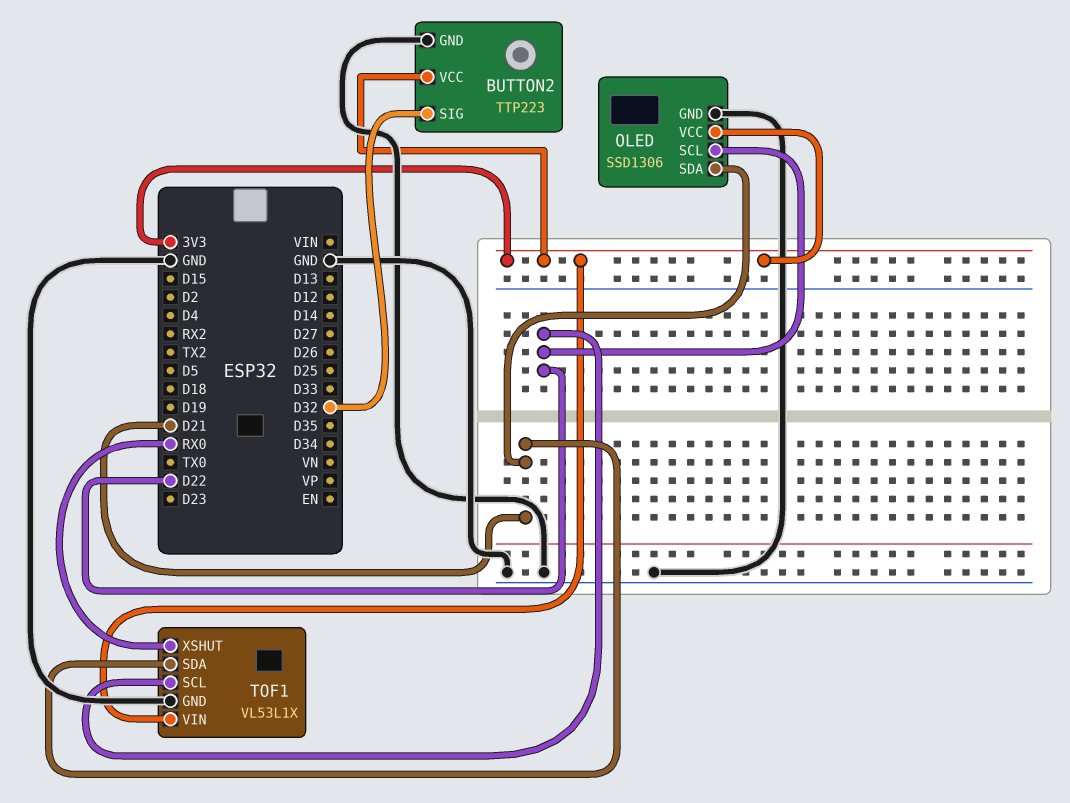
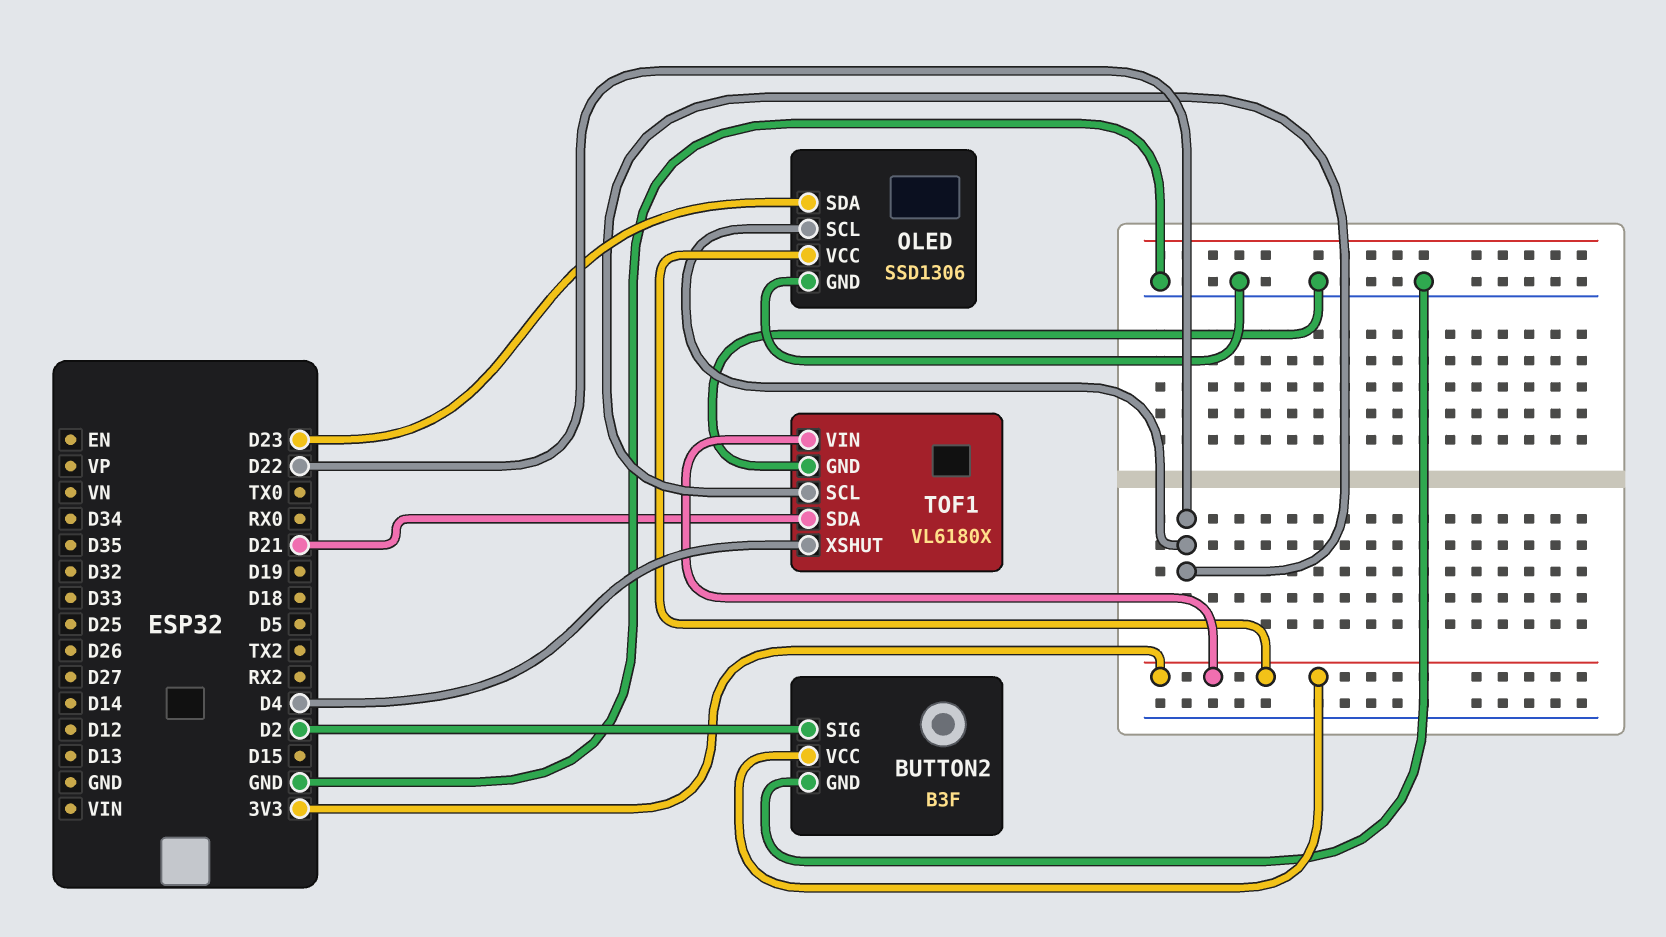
BUTTON2: TTP223 -> B3F
BUTTON2 pin SIG: D32 -> D2
OLED pin SDA: D21 -> D23
TOF1: VL53L1X -> VL6180X
TOF1 pin XSHUT: RX0 -> D4

